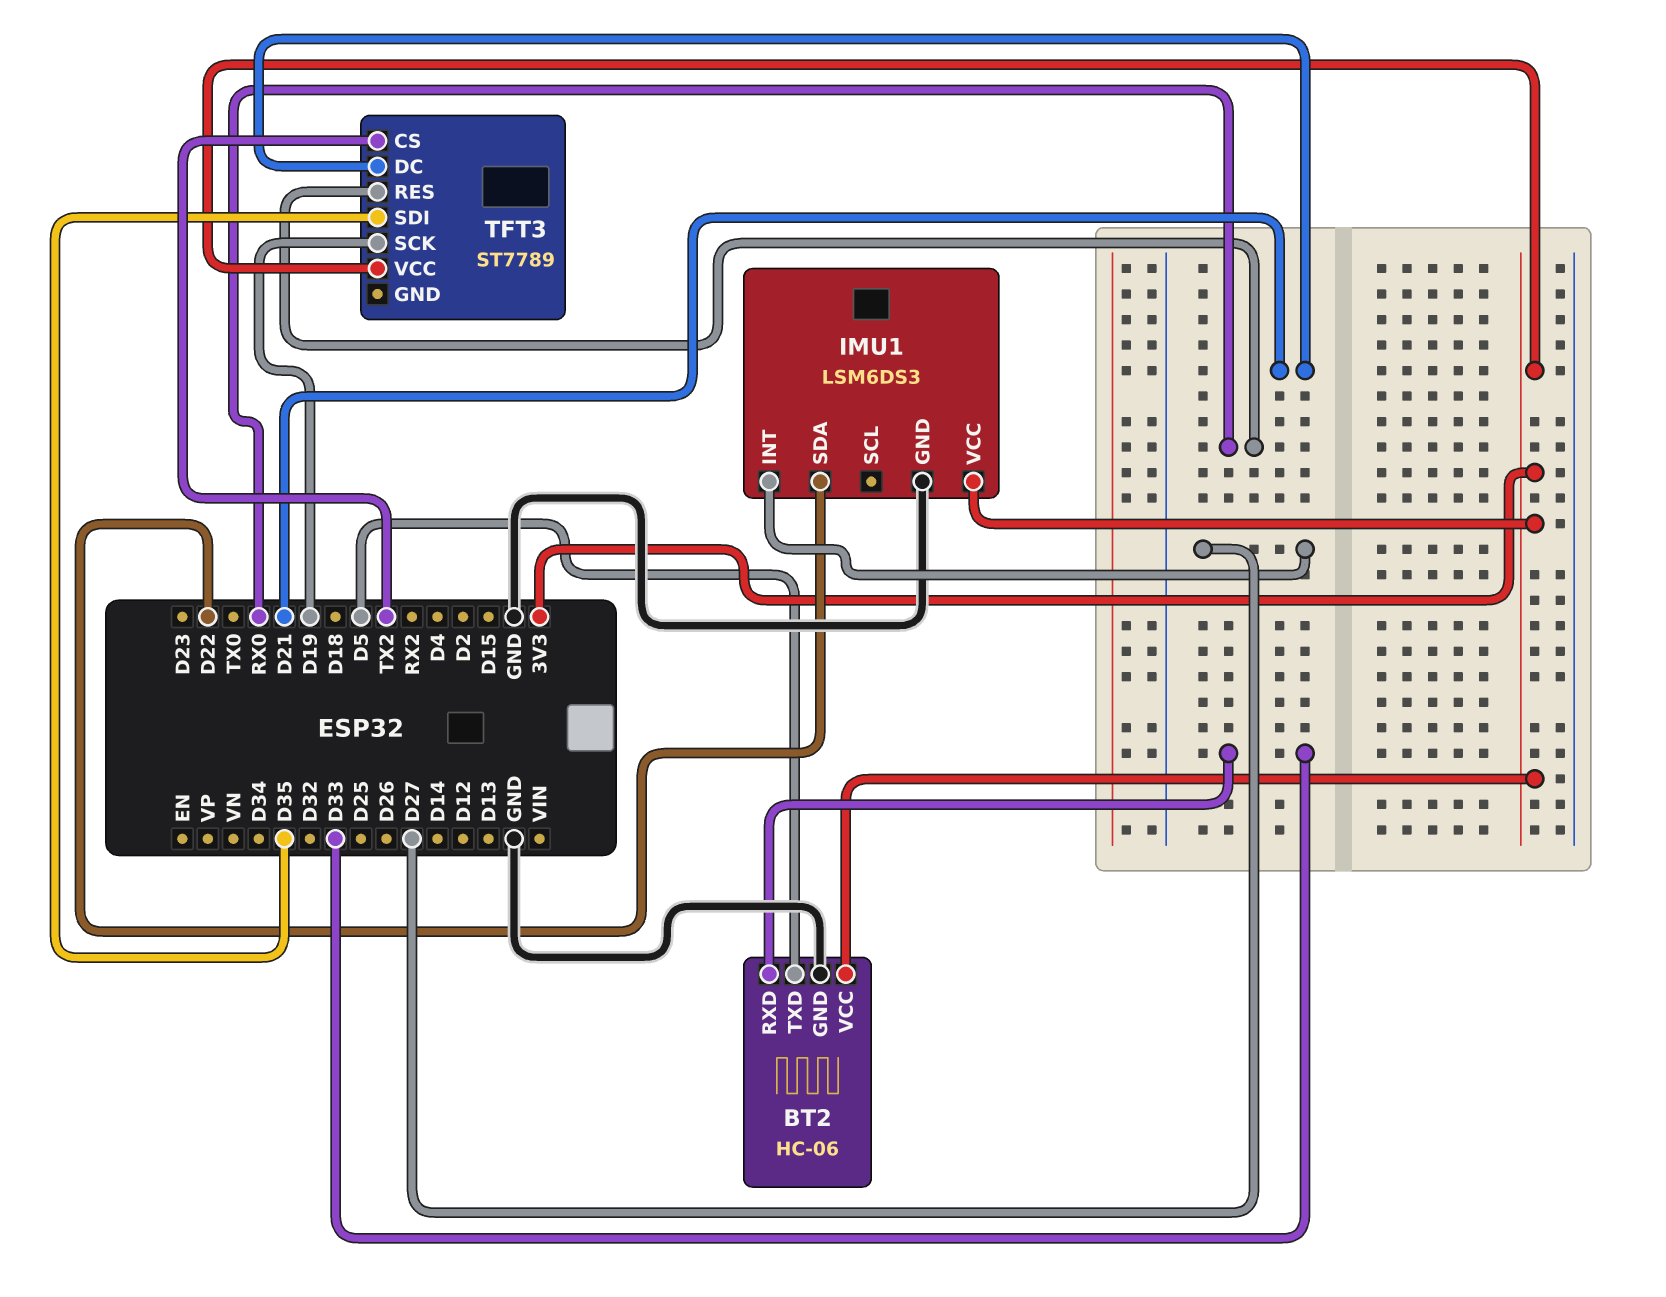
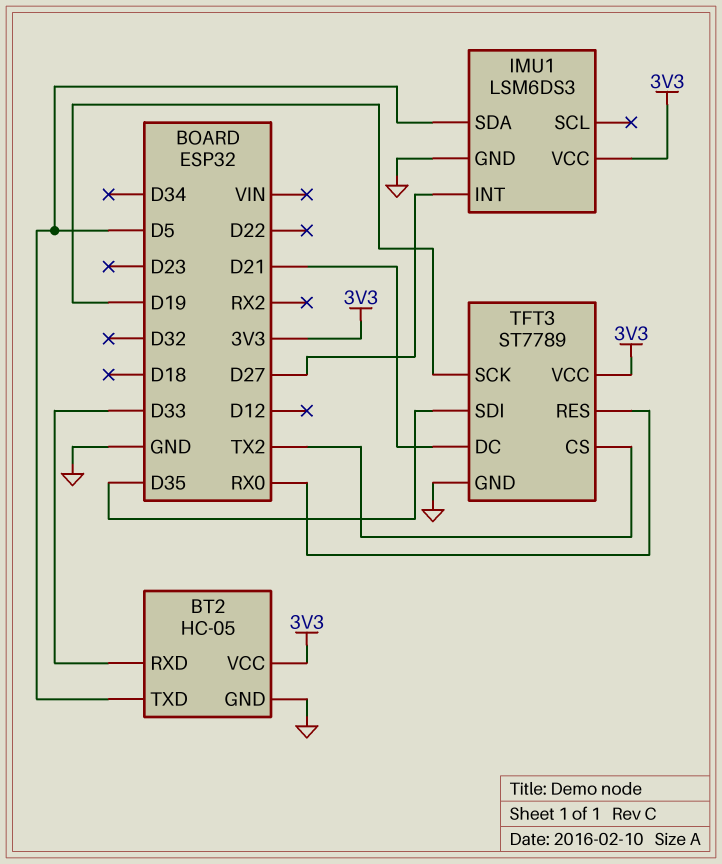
BT2: HC-06 -> HC-05
IMU1 pin SDA: D22 -> D5
TFT3 pin GND: none -> GND

